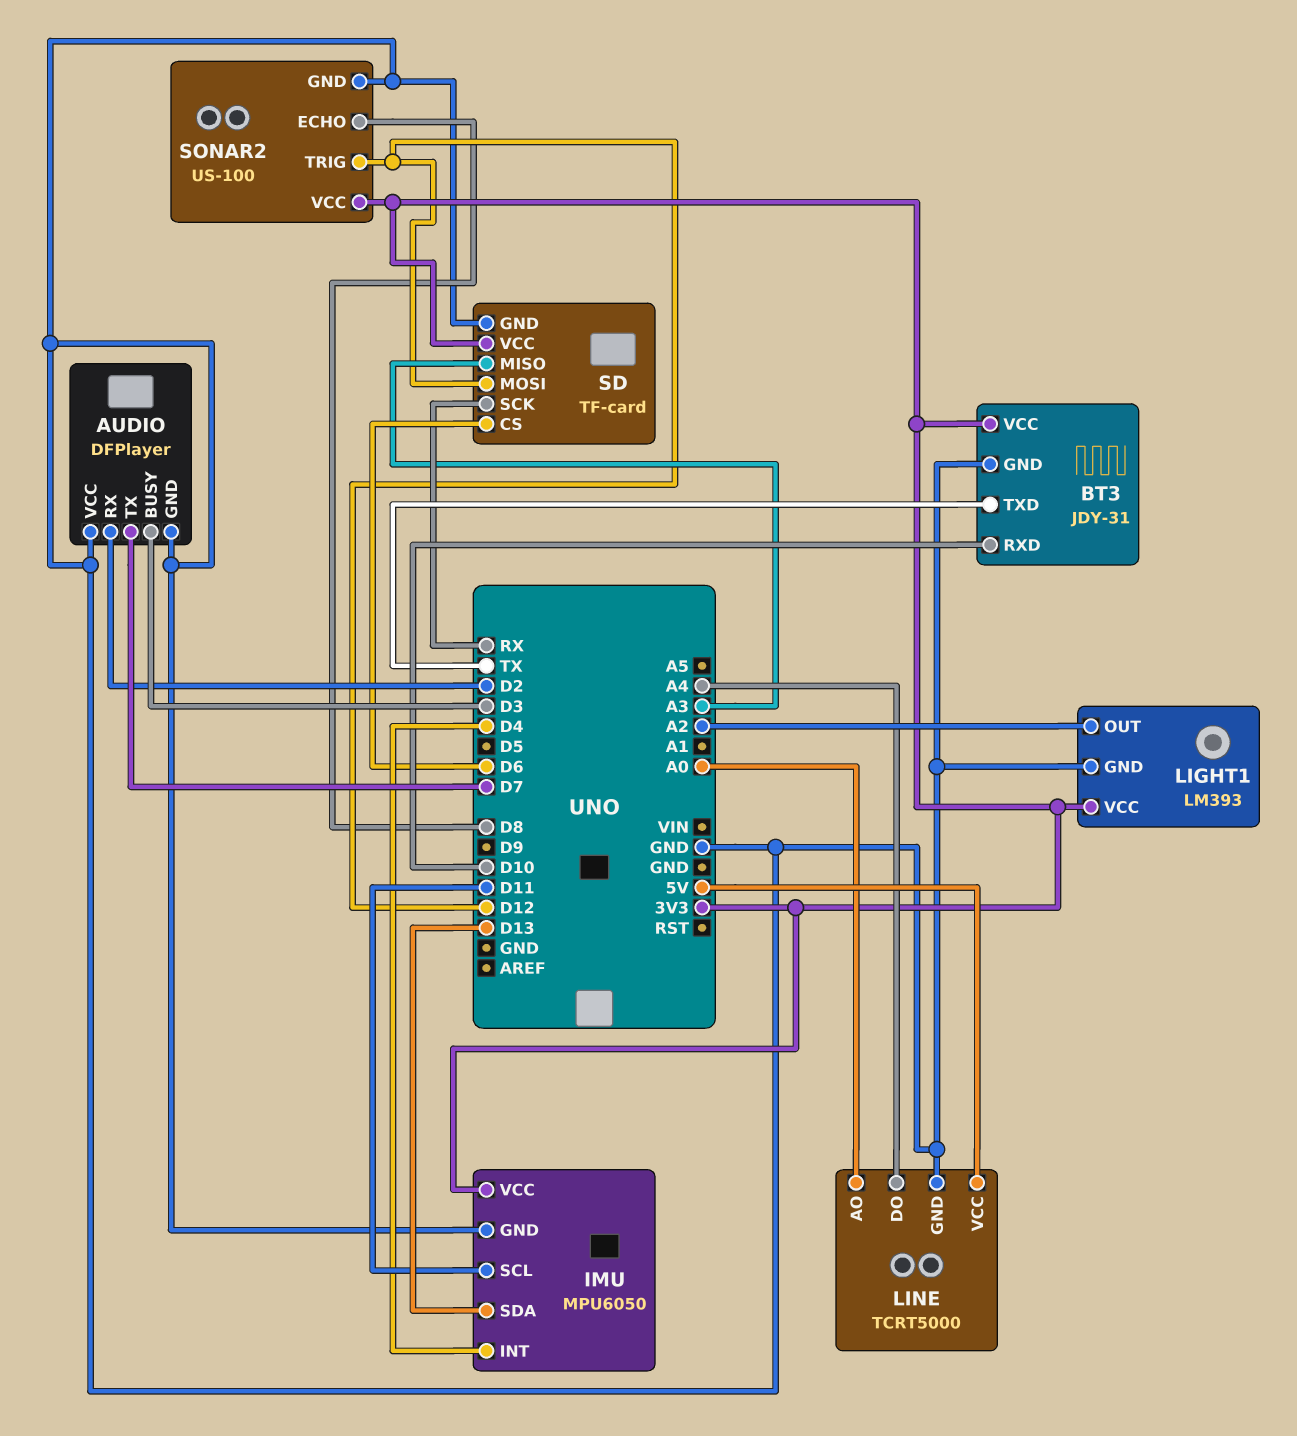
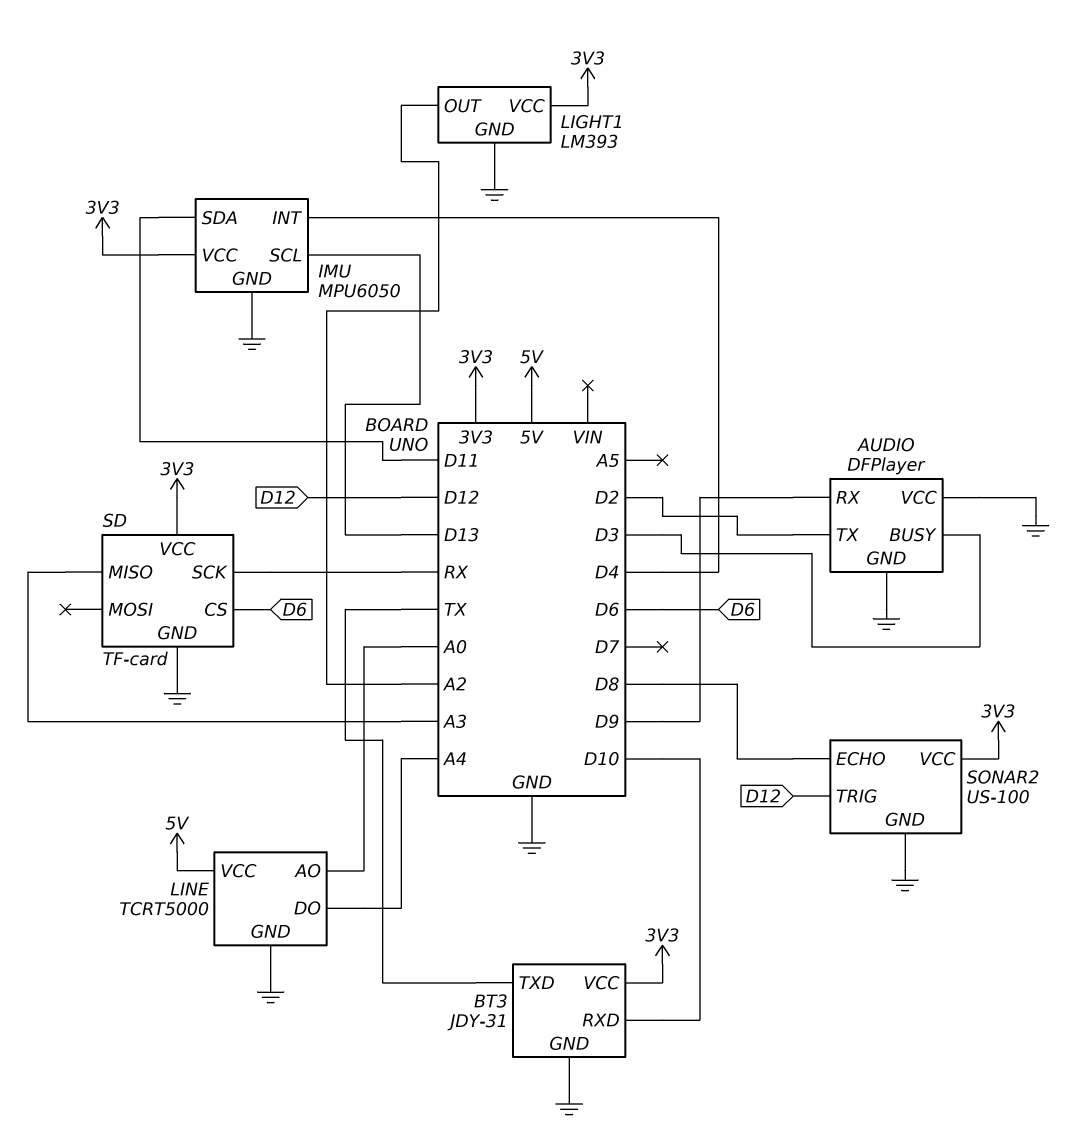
AUDIO pin RX: D2 -> D9
AUDIO pin TX: D7 -> D2
IMU pin SCL: D11 -> D13
IMU pin SDA: D13 -> D11
SD pin MOSI: D12 -> none

